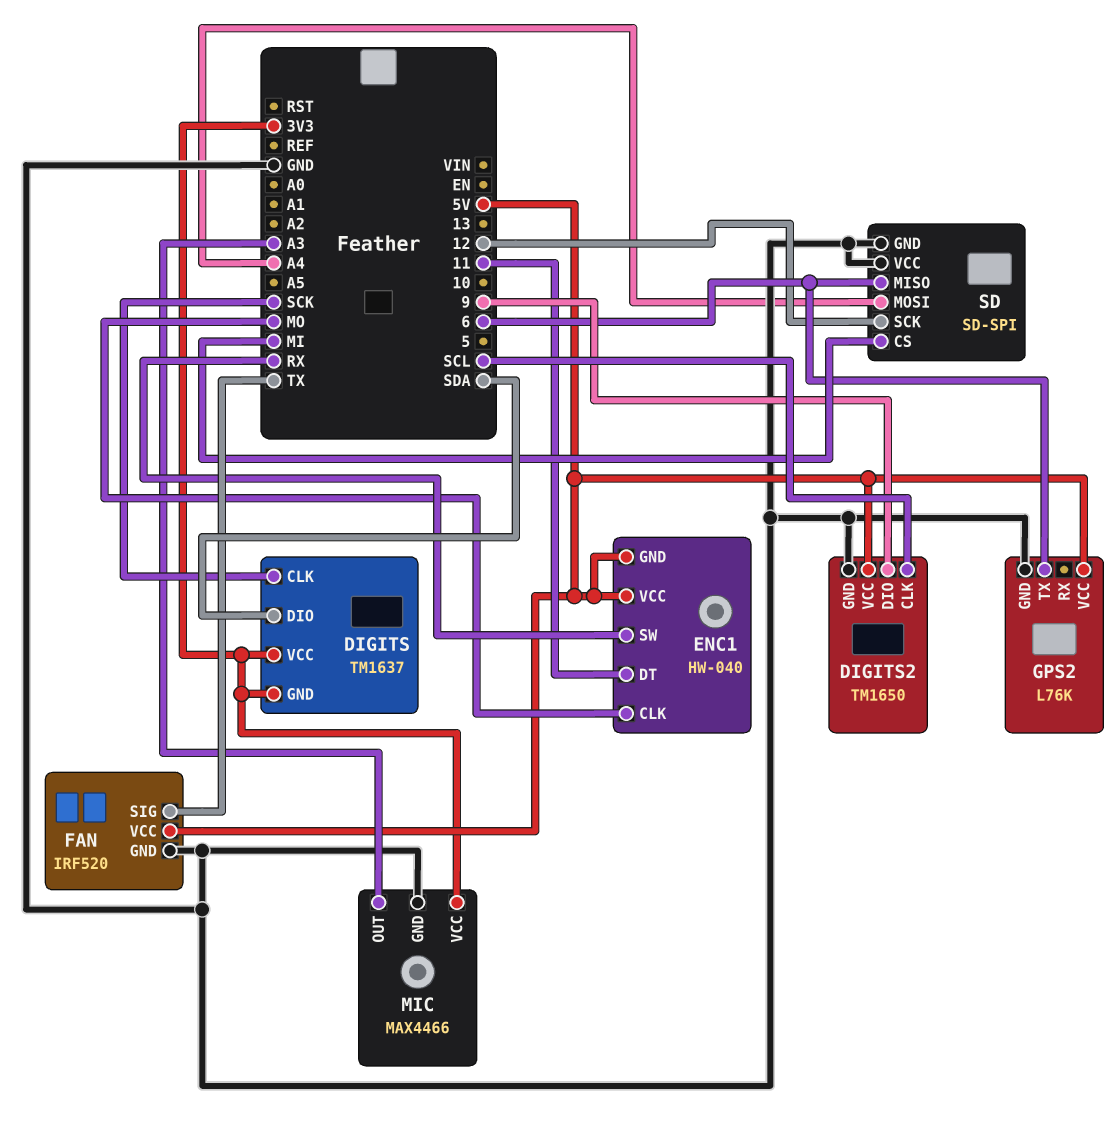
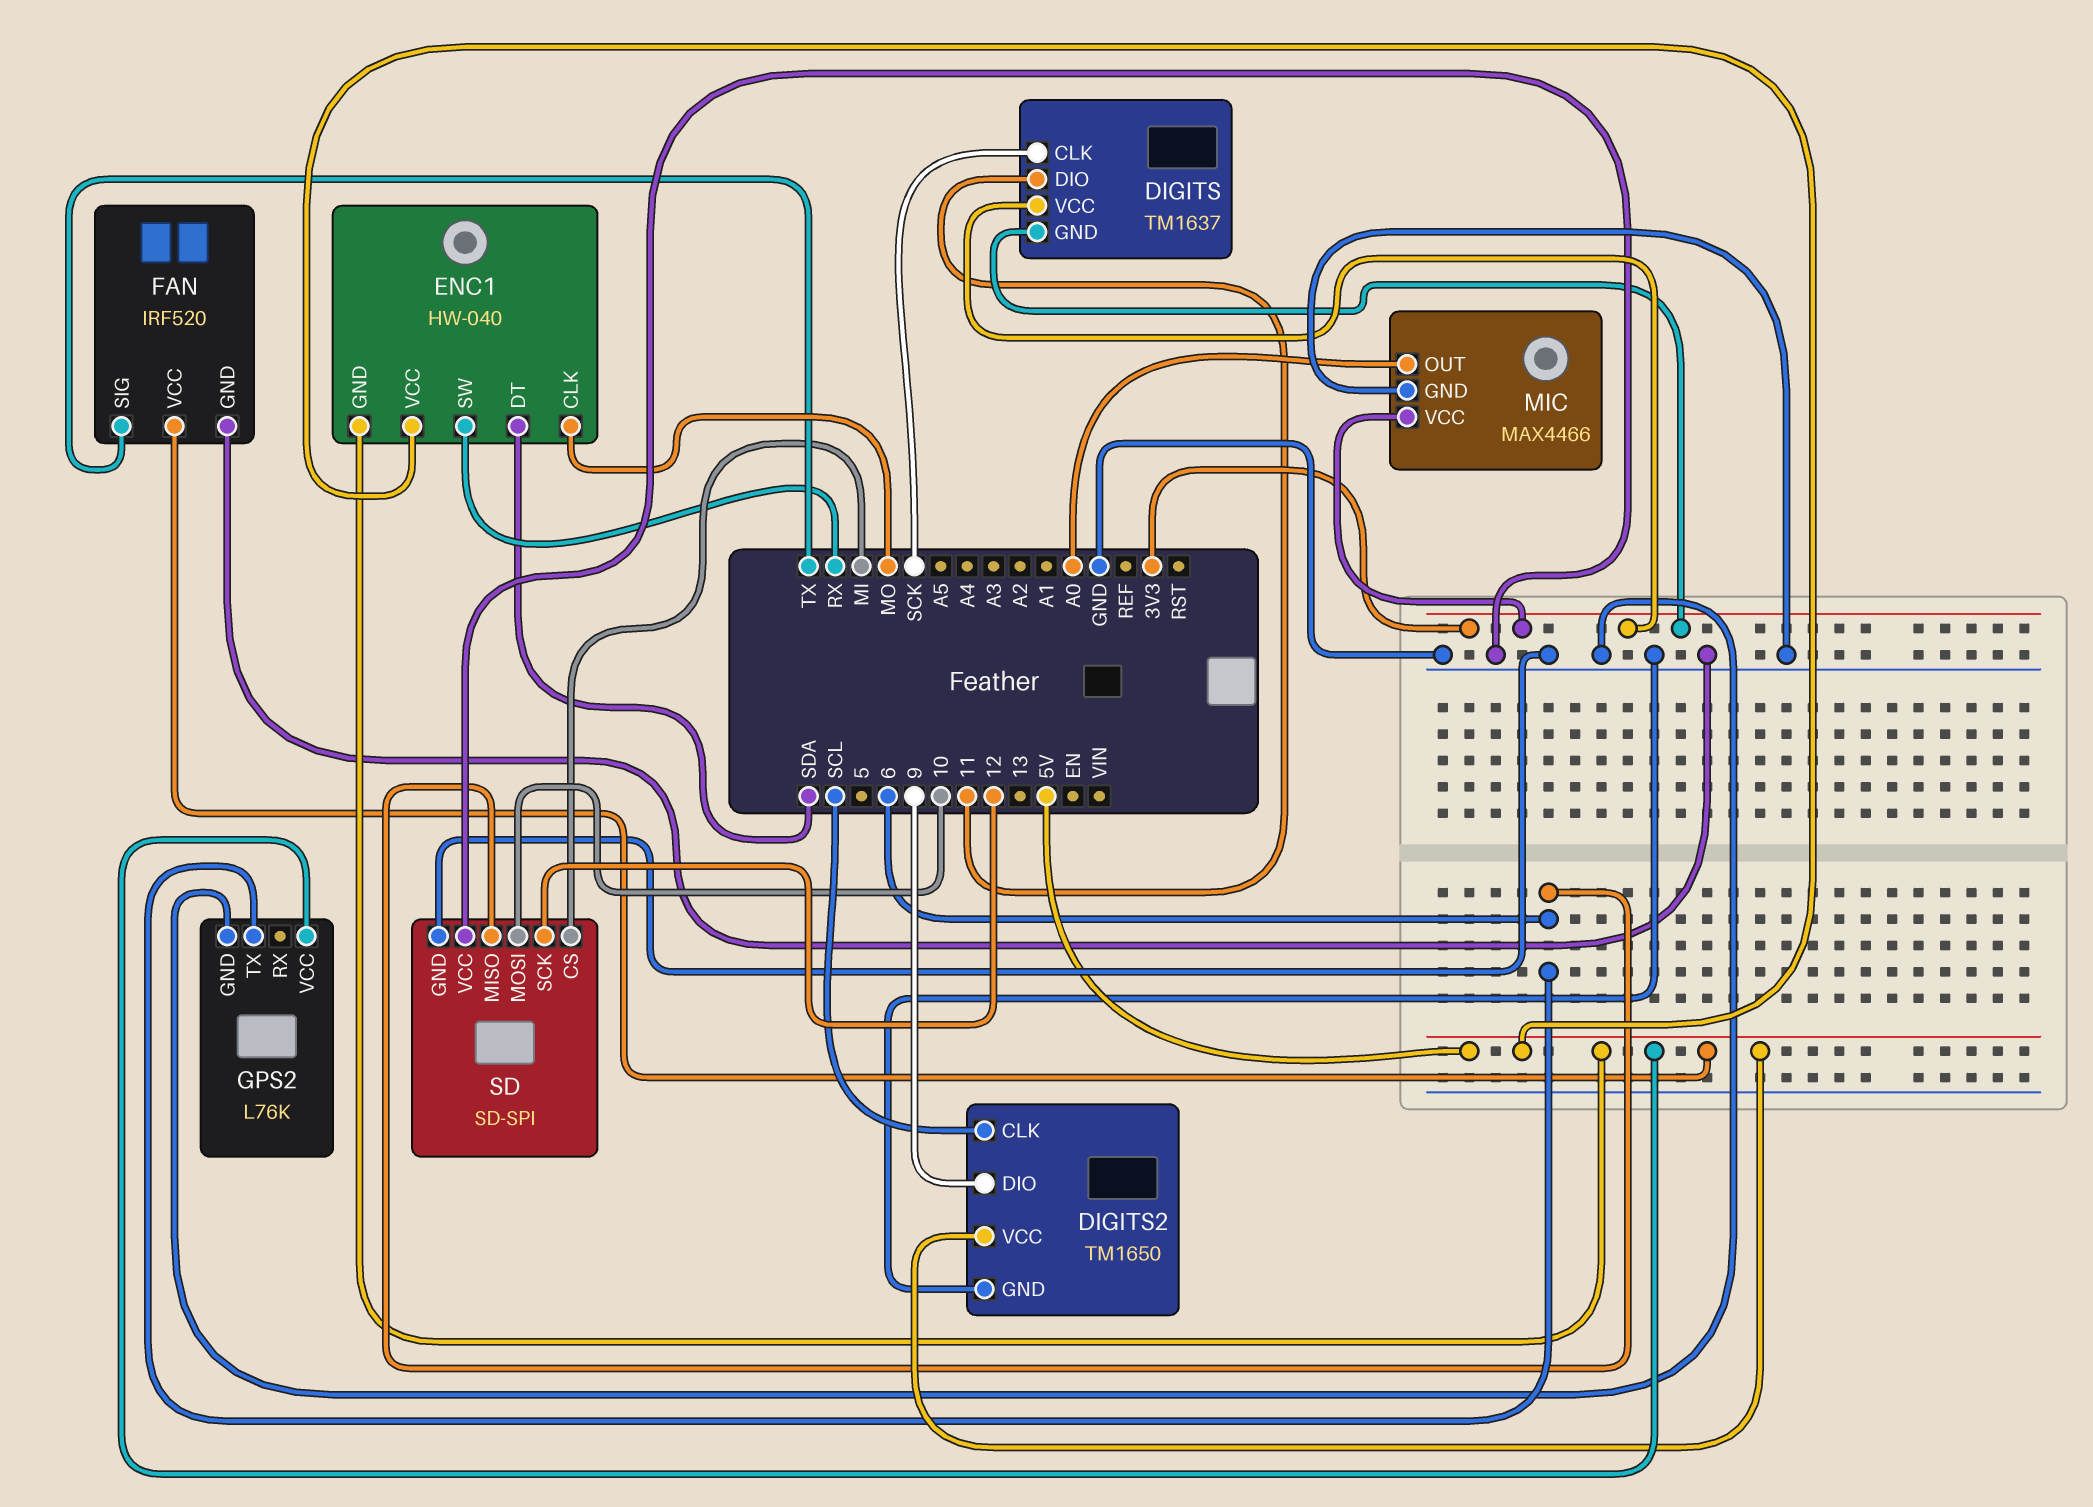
DIGITS pin DIO: SDA -> 11
ENC1 pin DT: 11 -> SDA
MIC pin OUT: A3 -> A0
SD pin MOSI: A4 -> 10

